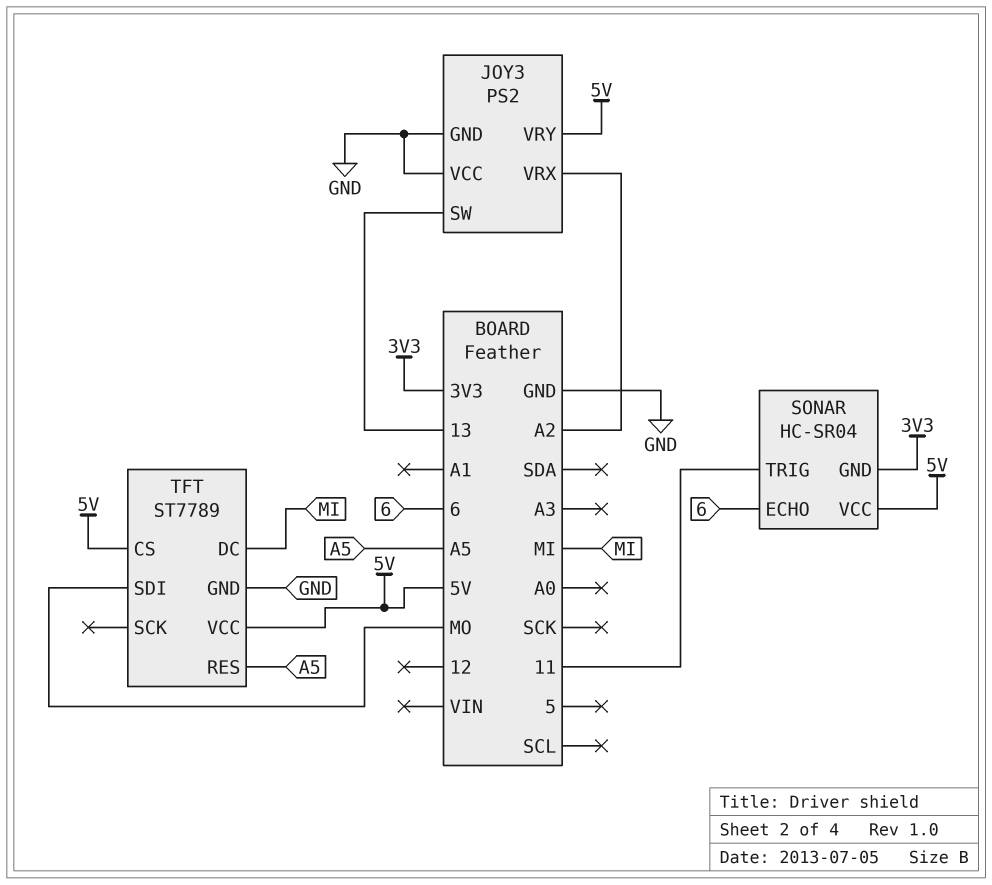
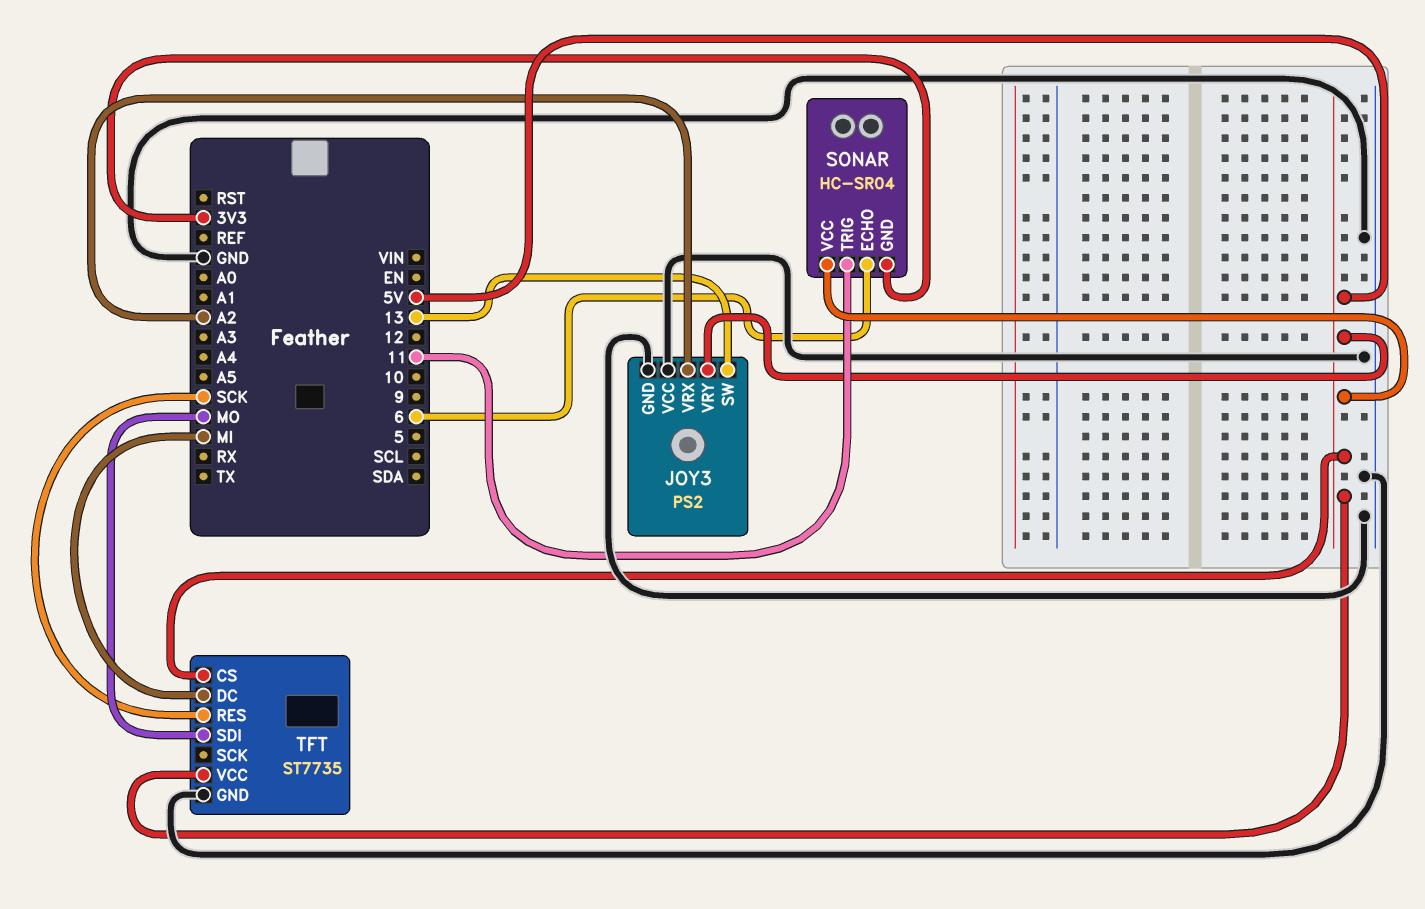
TFT: ST7789 -> ST7735
TFT pin RES: A5 -> SCK

